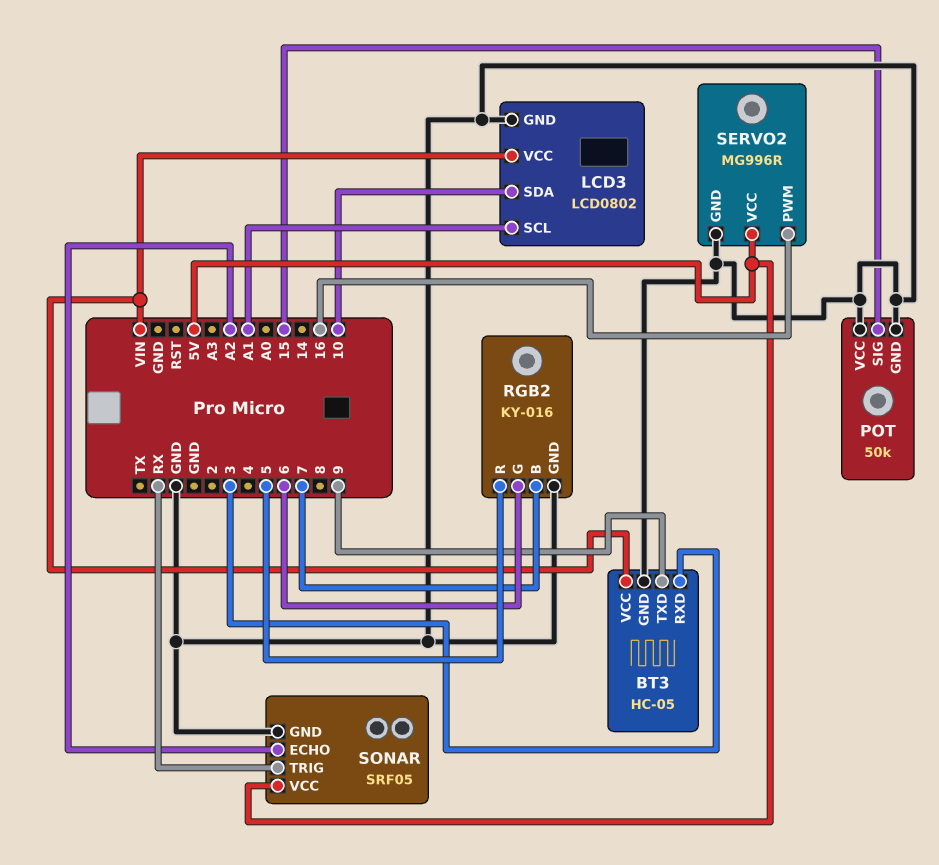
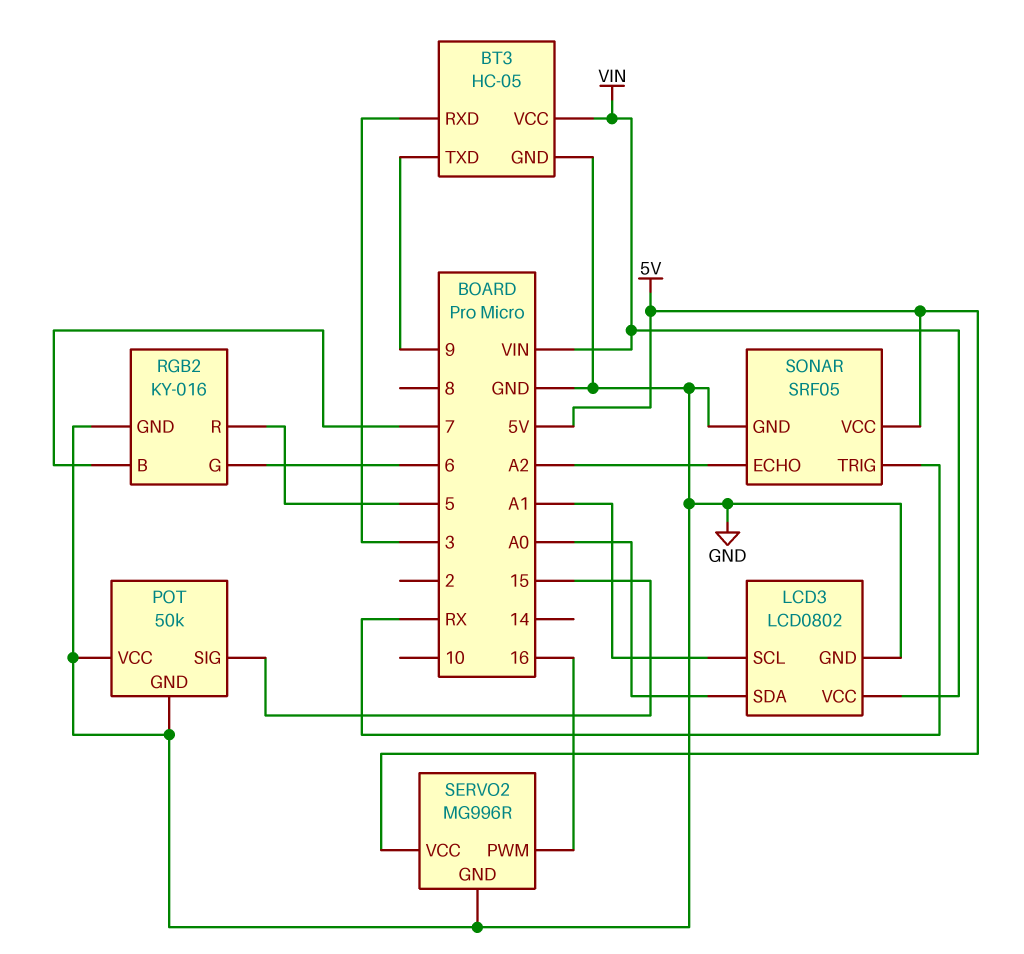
LCD3 pin SDA: 10 -> A0

